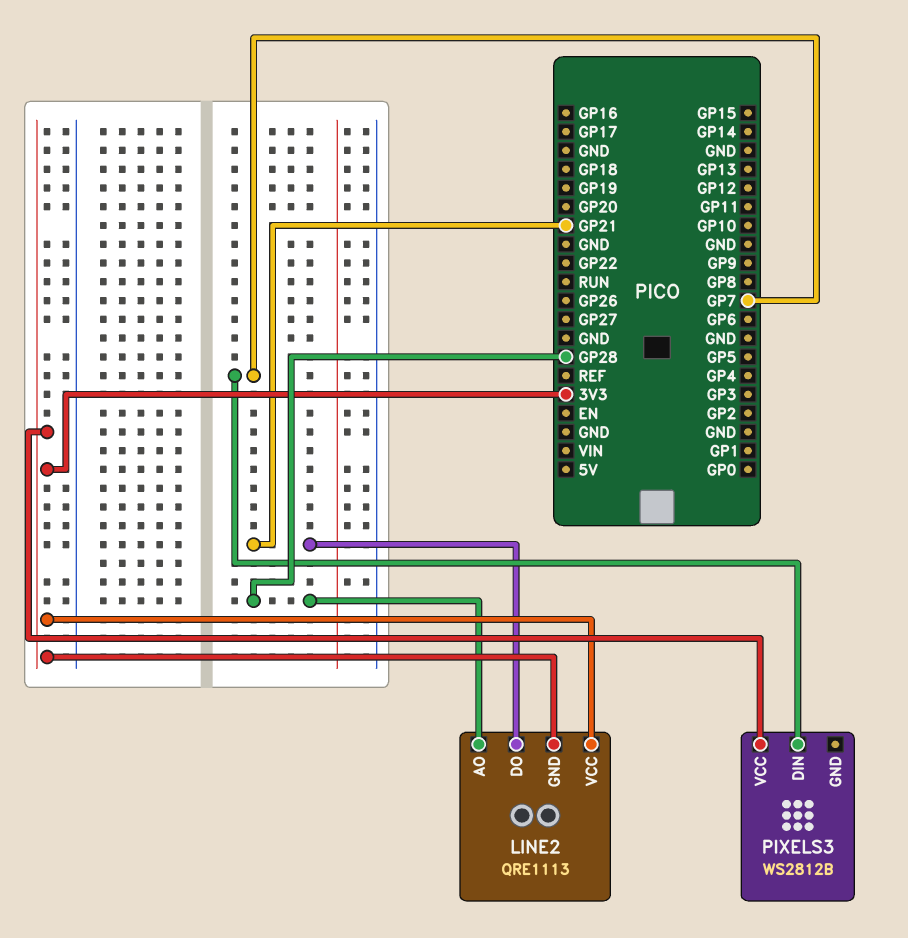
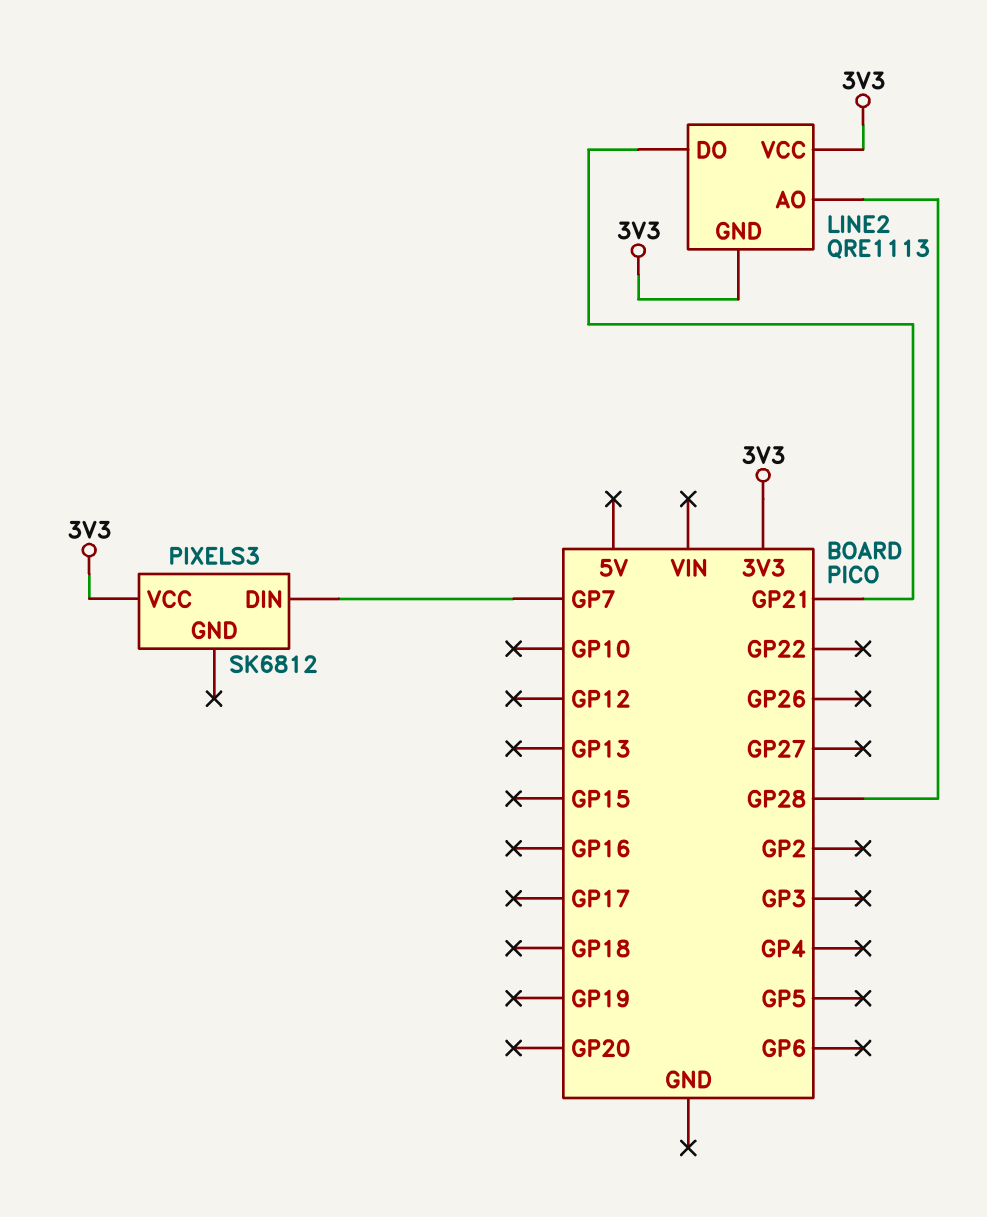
PIXELS3: WS2812B -> SK6812

